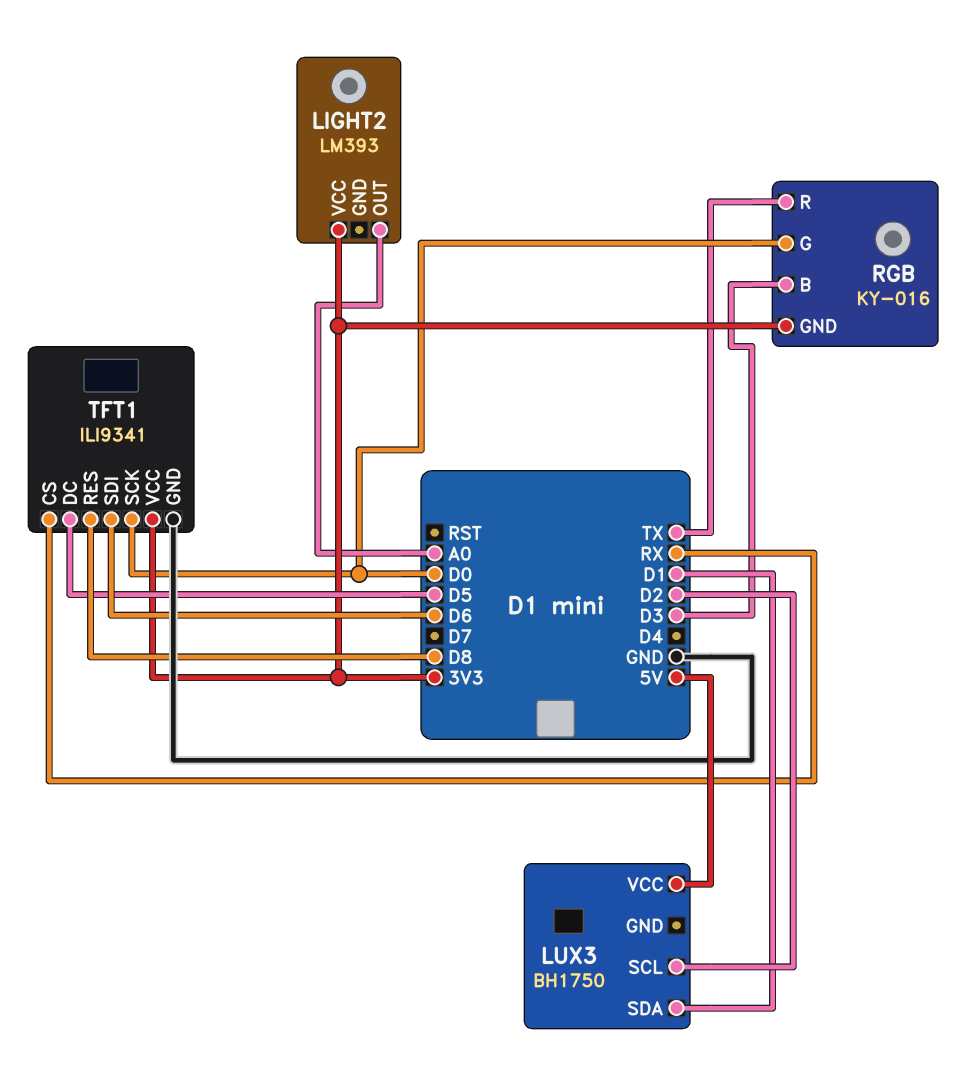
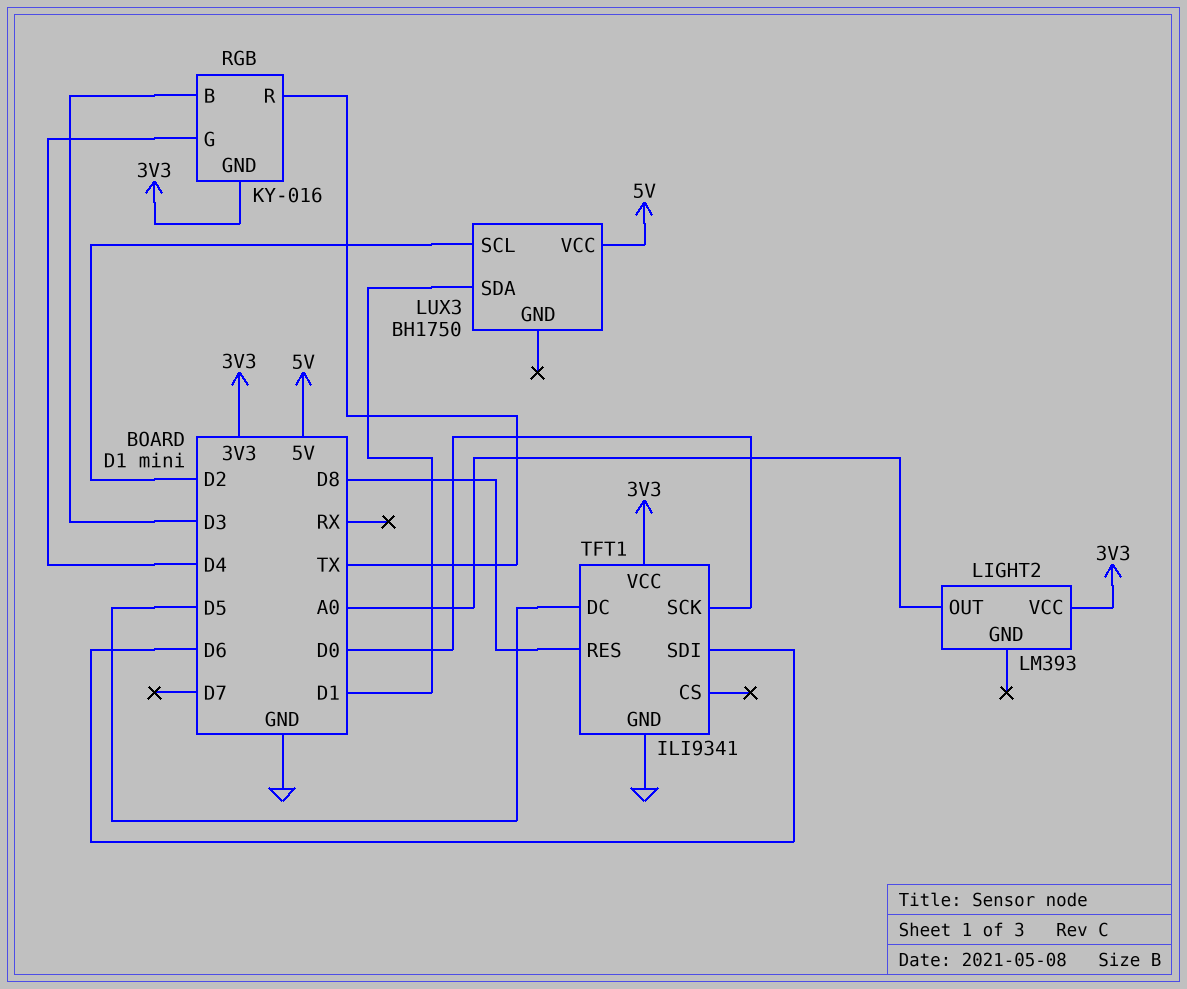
RGB pin G: D0 -> D4
TFT1 pin CS: RX -> none

